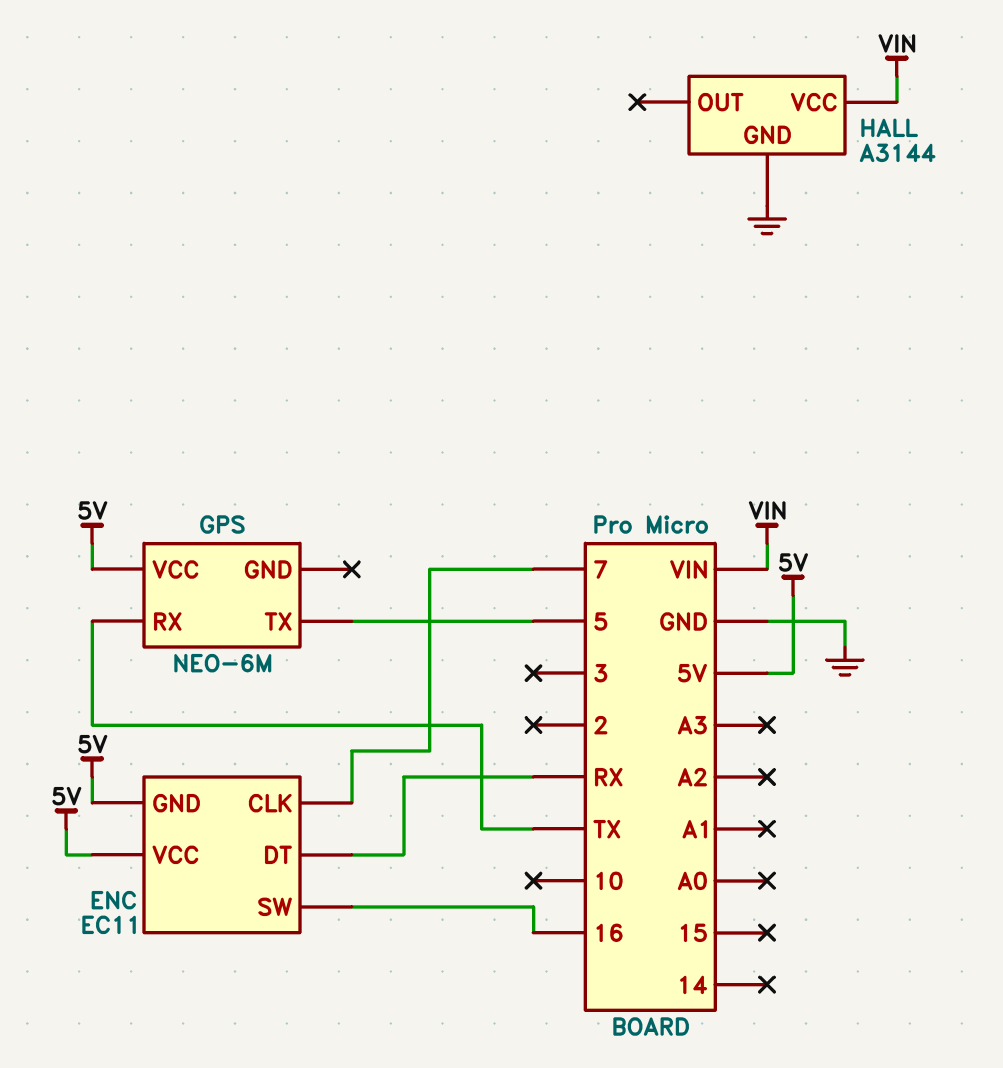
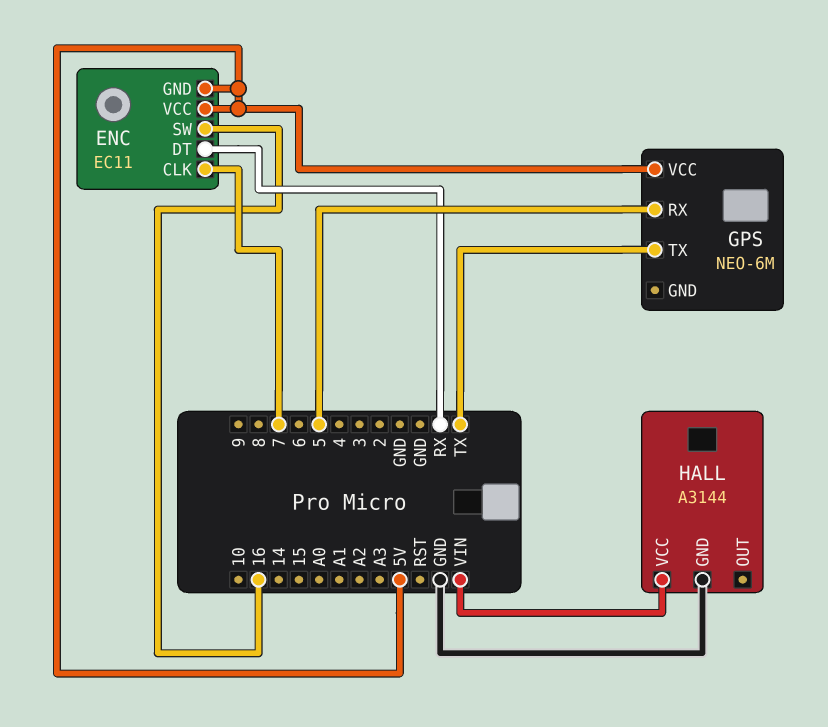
GPS pin RX: TX -> 5
GPS pin TX: 5 -> TX

